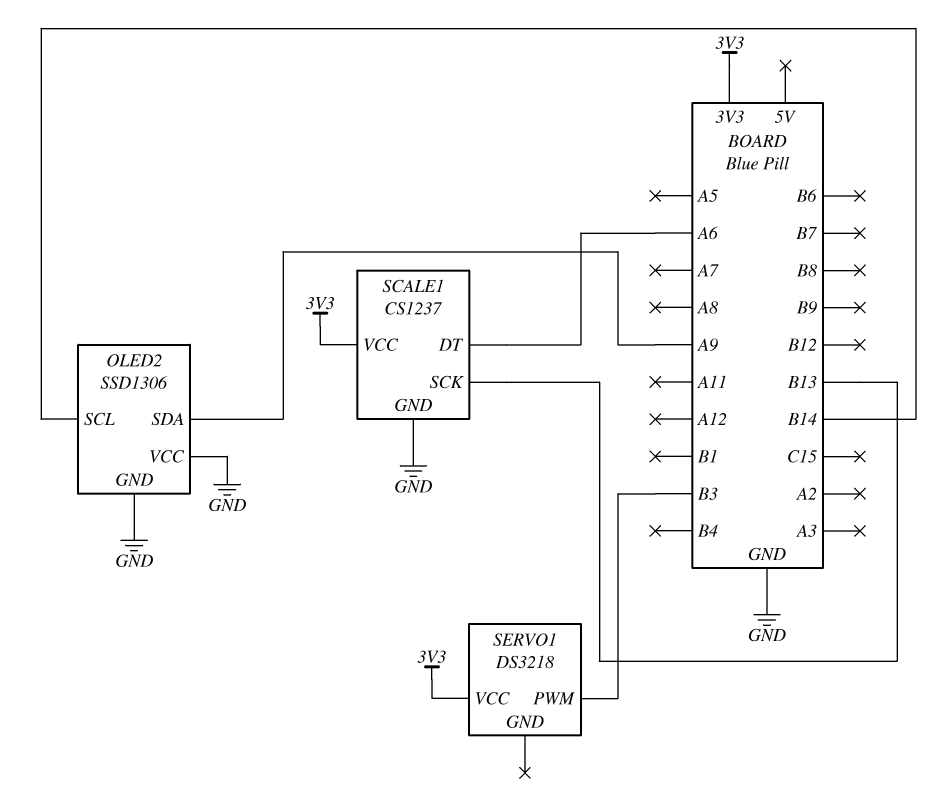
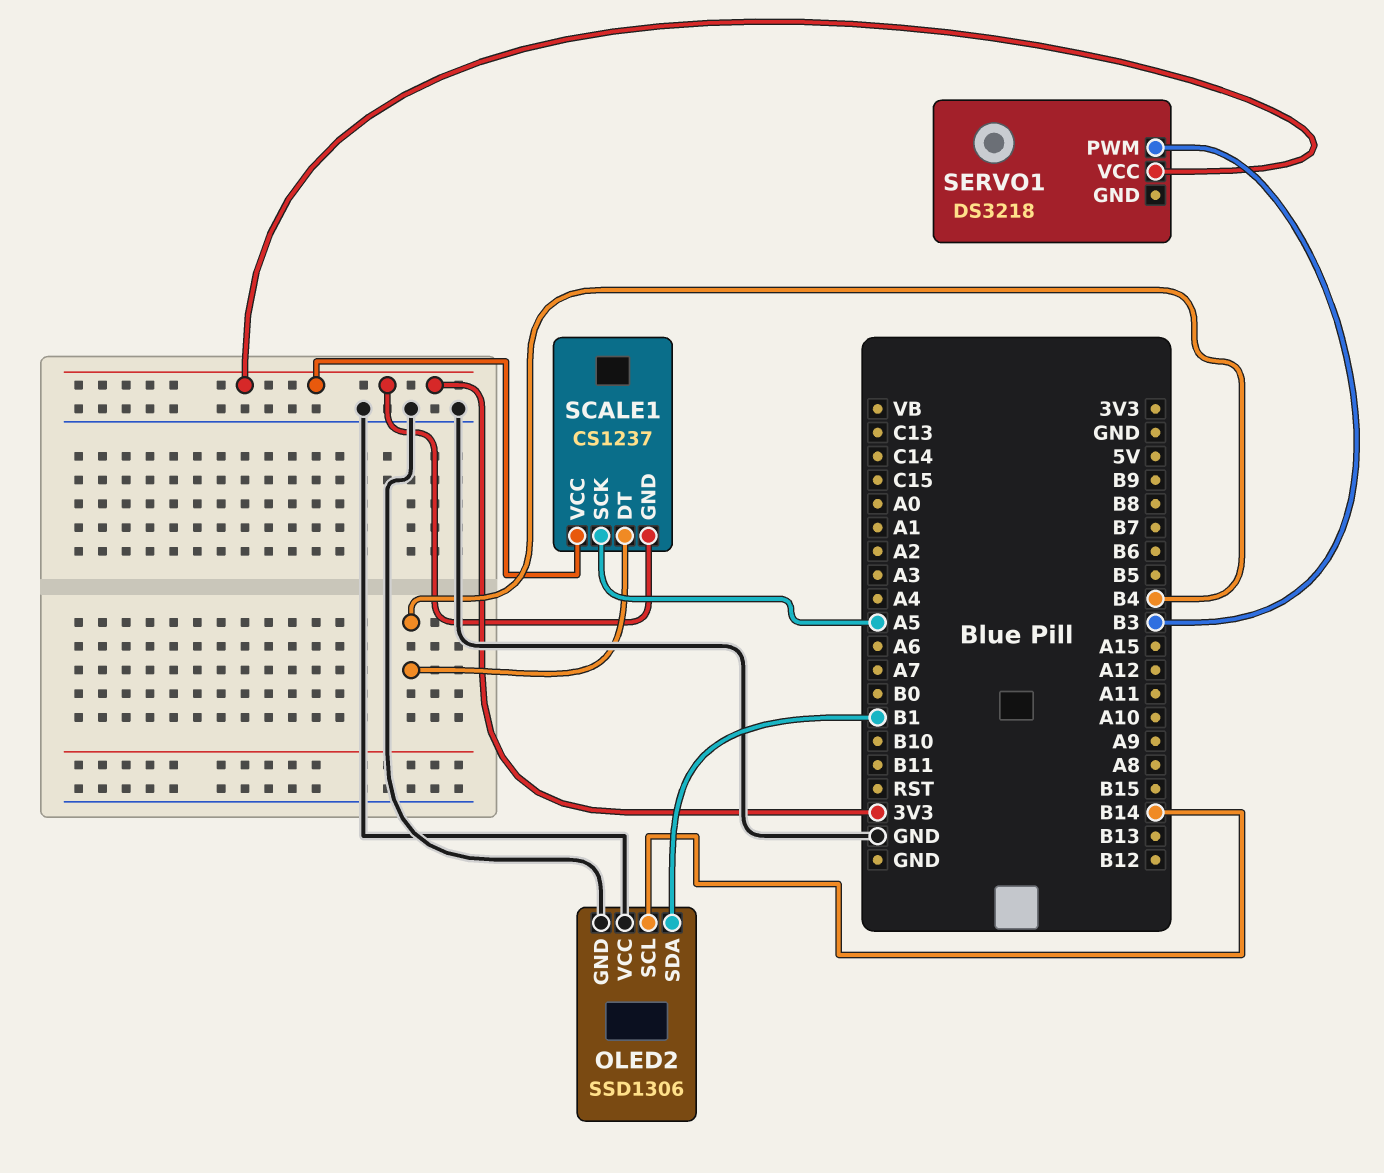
OLED2 pin SDA: A9 -> B1
SCALE1 pin DT: A6 -> B4
SCALE1 pin GND: GND -> 3V3
SCALE1 pin SCK: B13 -> A5

